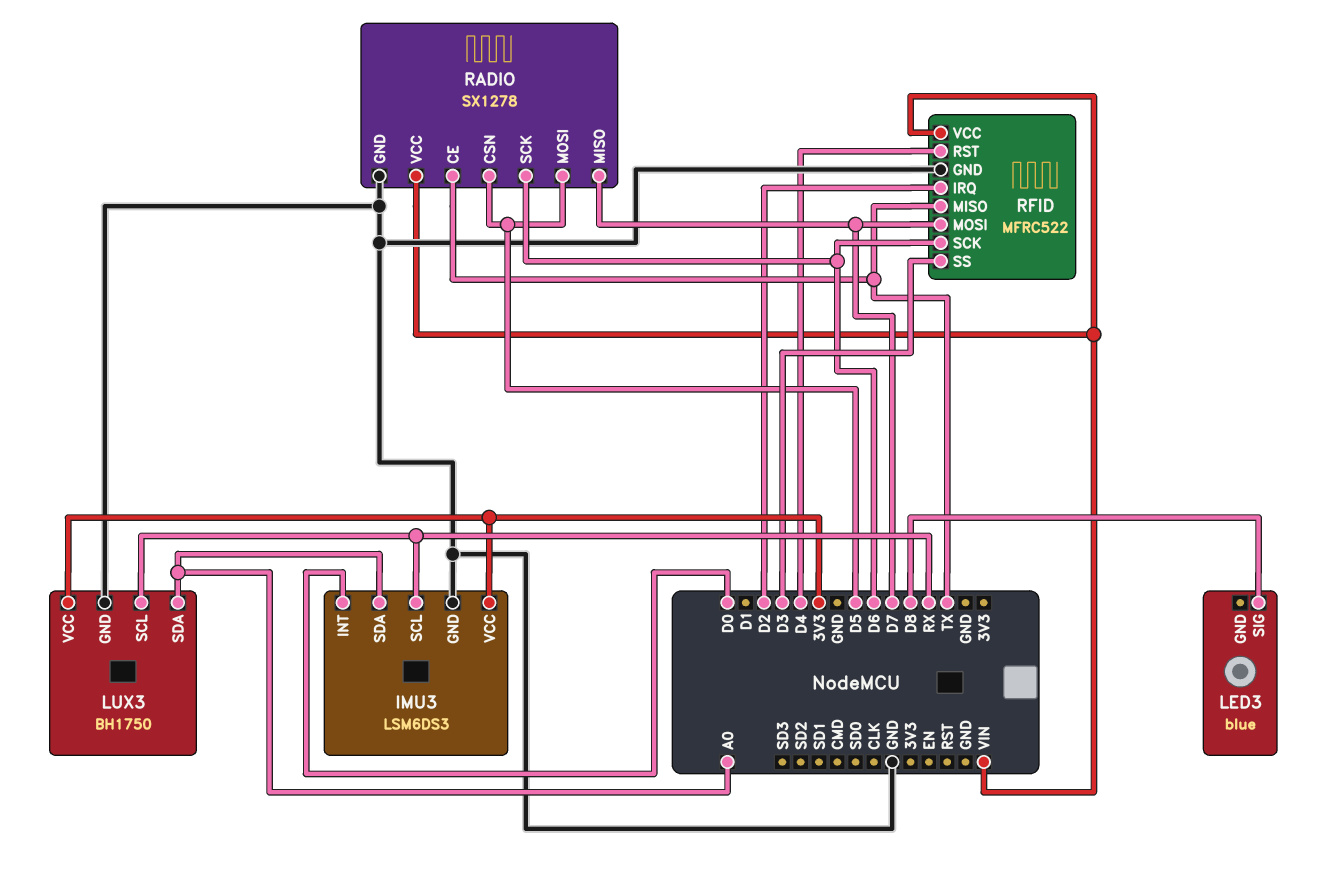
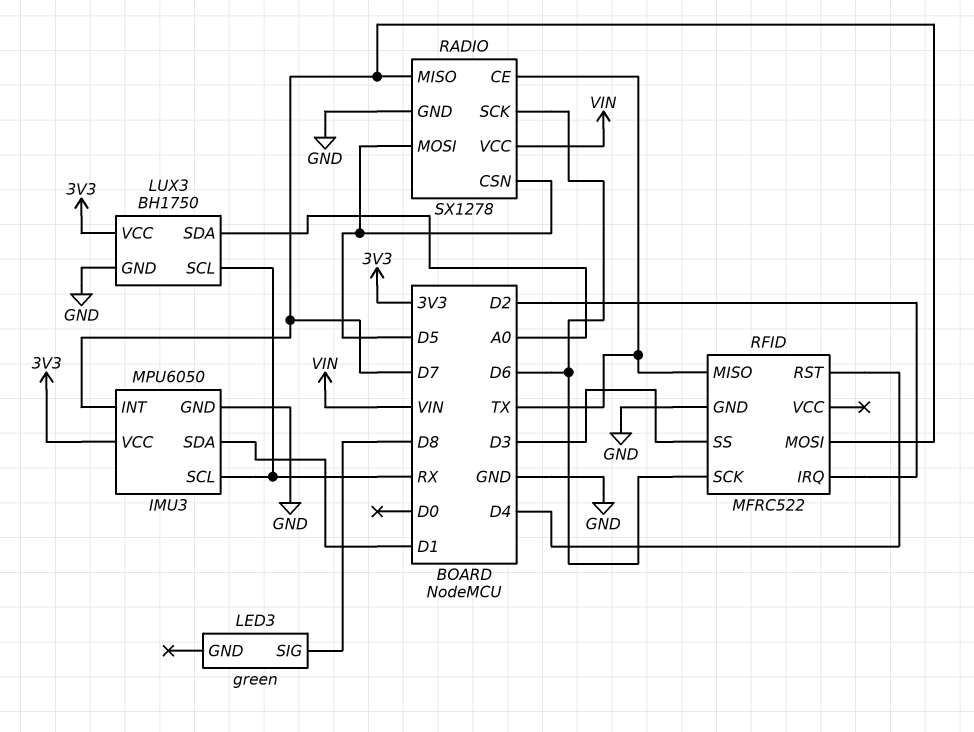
IMU3: LSM6DS3 -> MPU6050
IMU3 pin INT: D0 -> D7
IMU3 pin SDA: A0 -> D1
LED3: blue -> green
RFID pin VCC: VIN -> none

